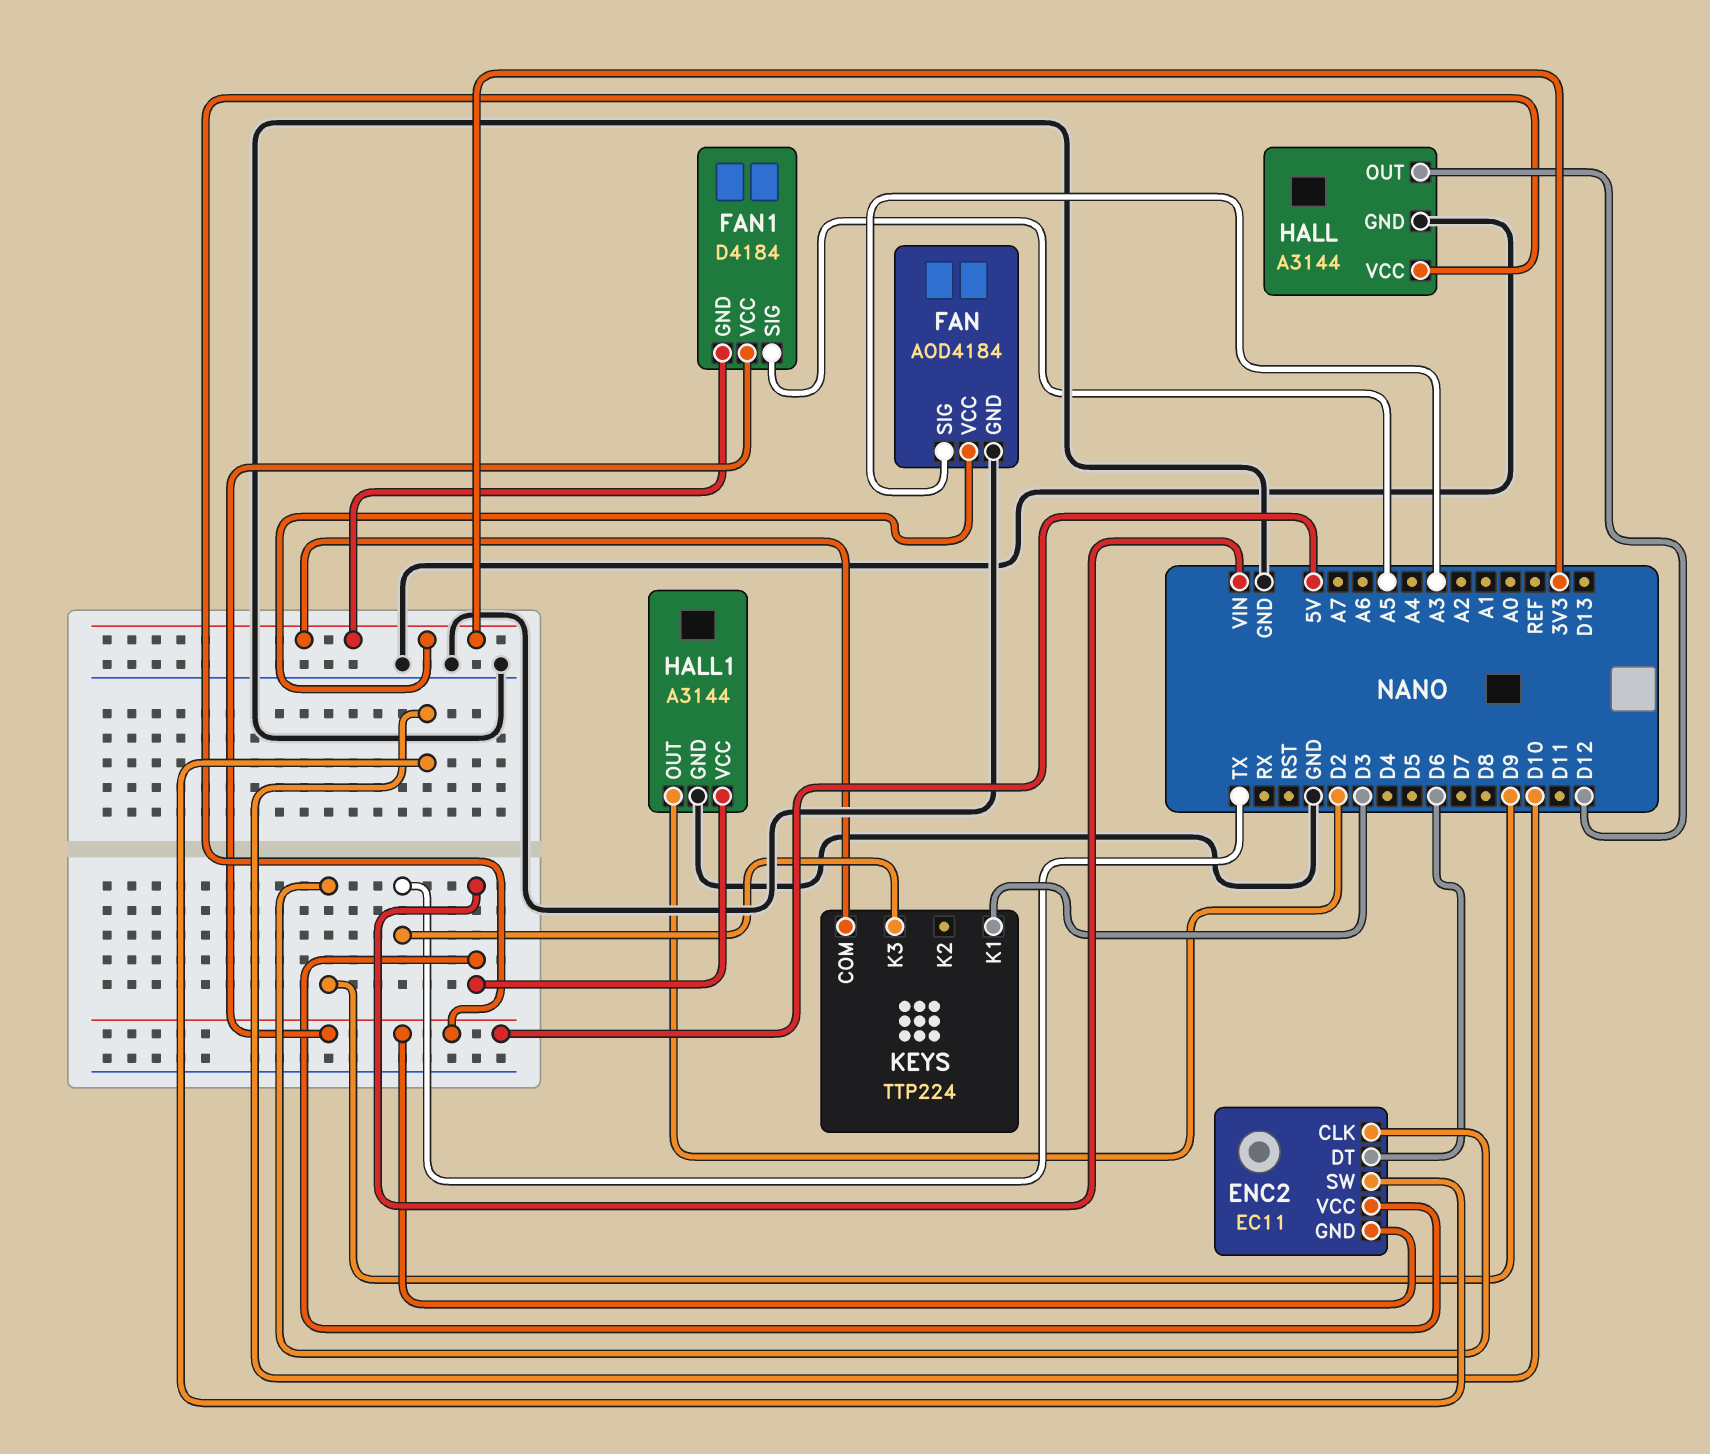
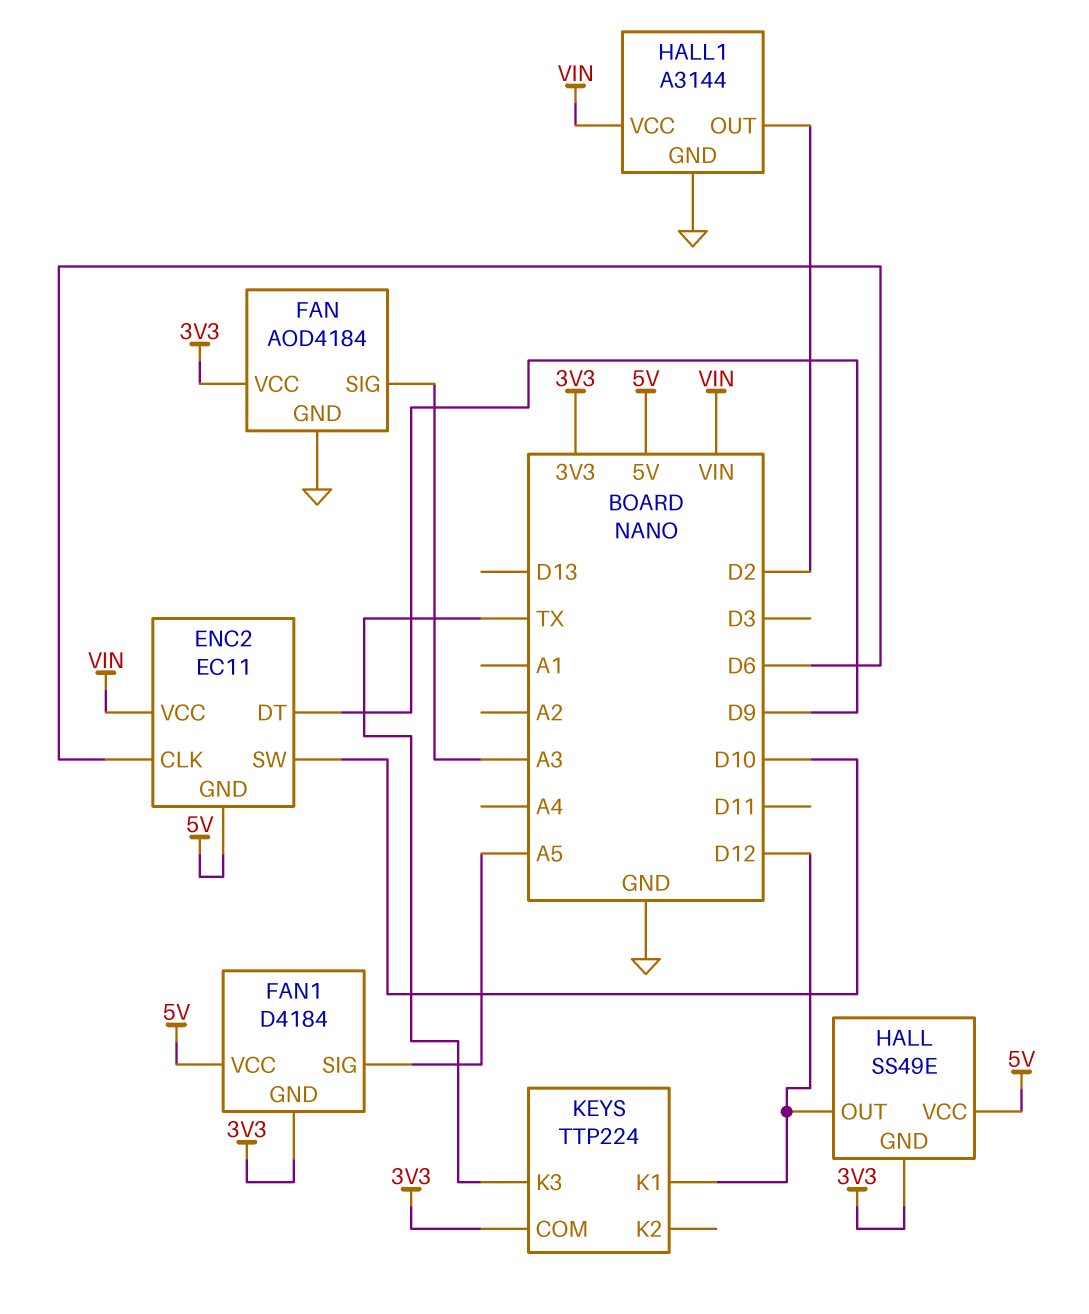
ENC2 pin CLK: D9 -> D6
ENC2 pin DT: D6 -> D9
HALL: A3144 -> SS49E
HALL pin GND: GND -> 3V3
KEYS pin K1: D3 -> D12

